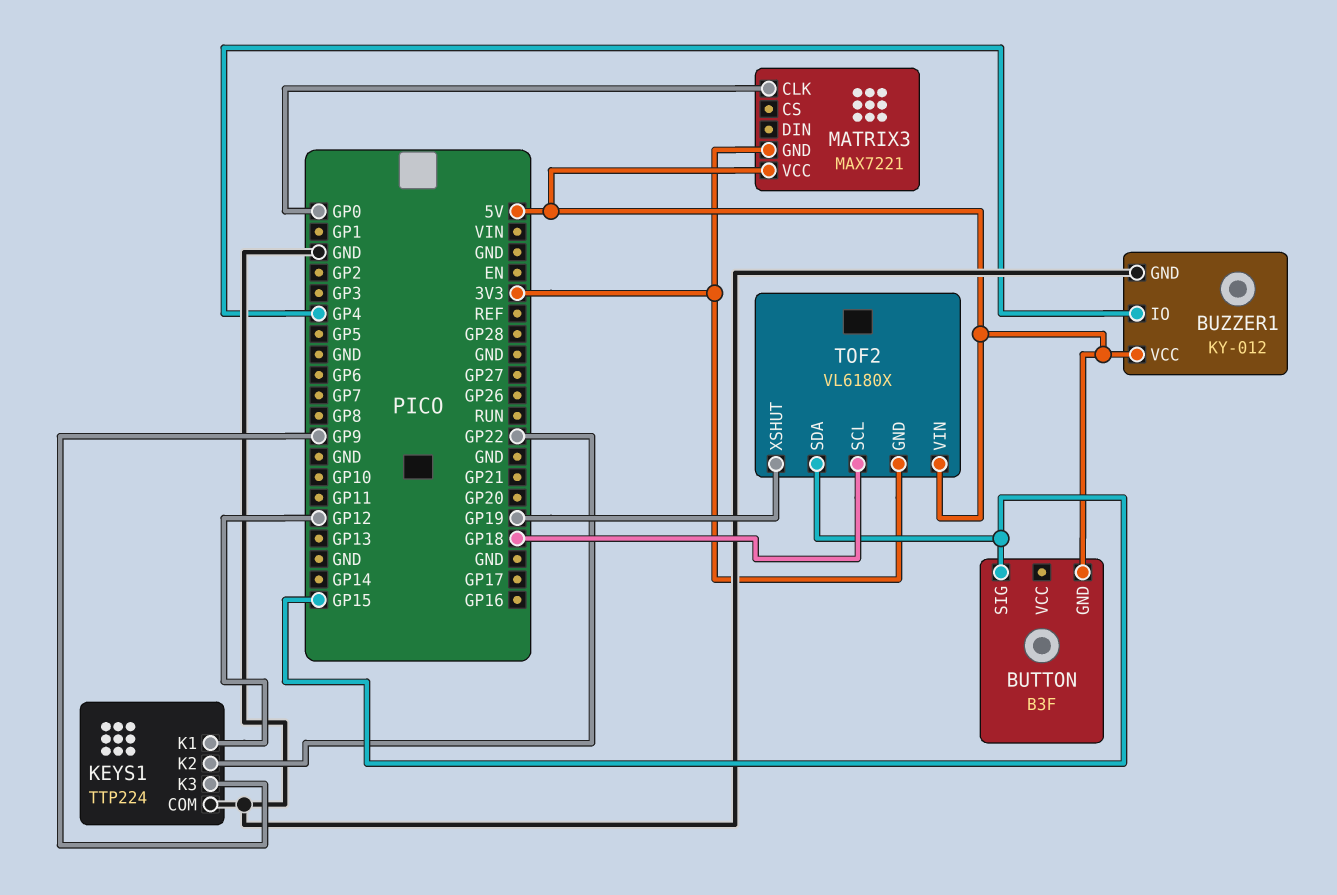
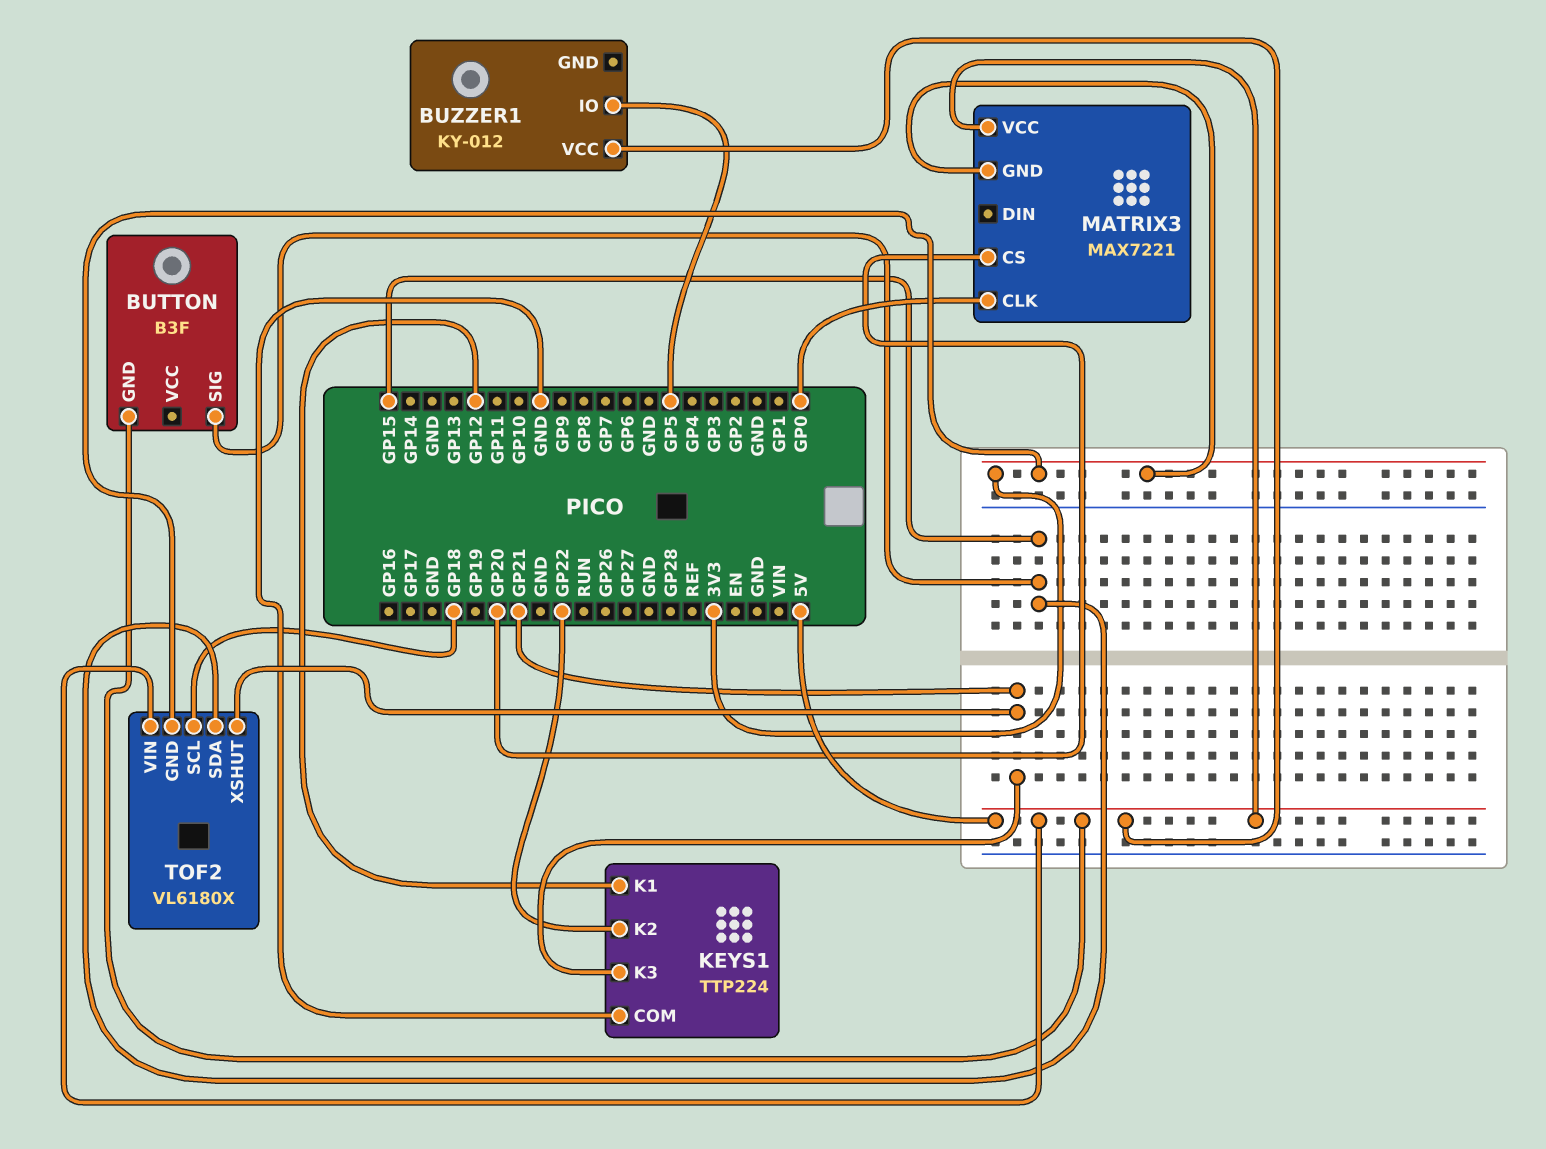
BUZZER1 pin GND: GND -> none
BUZZER1 pin IO: GP4 -> GP5
KEYS1 pin K3: GP9 -> GP21
MATRIX3 pin CS: none -> GP20
TOF2 pin XSHUT: GP19 -> GP21

